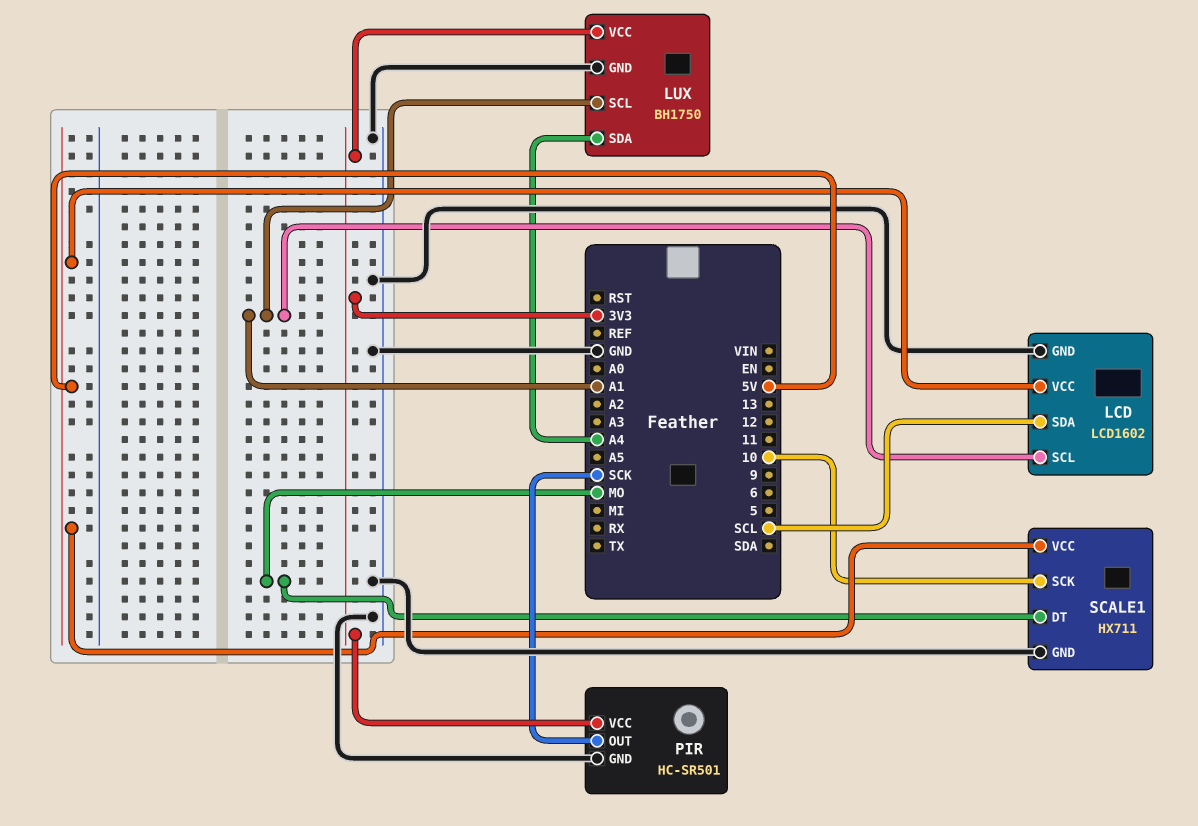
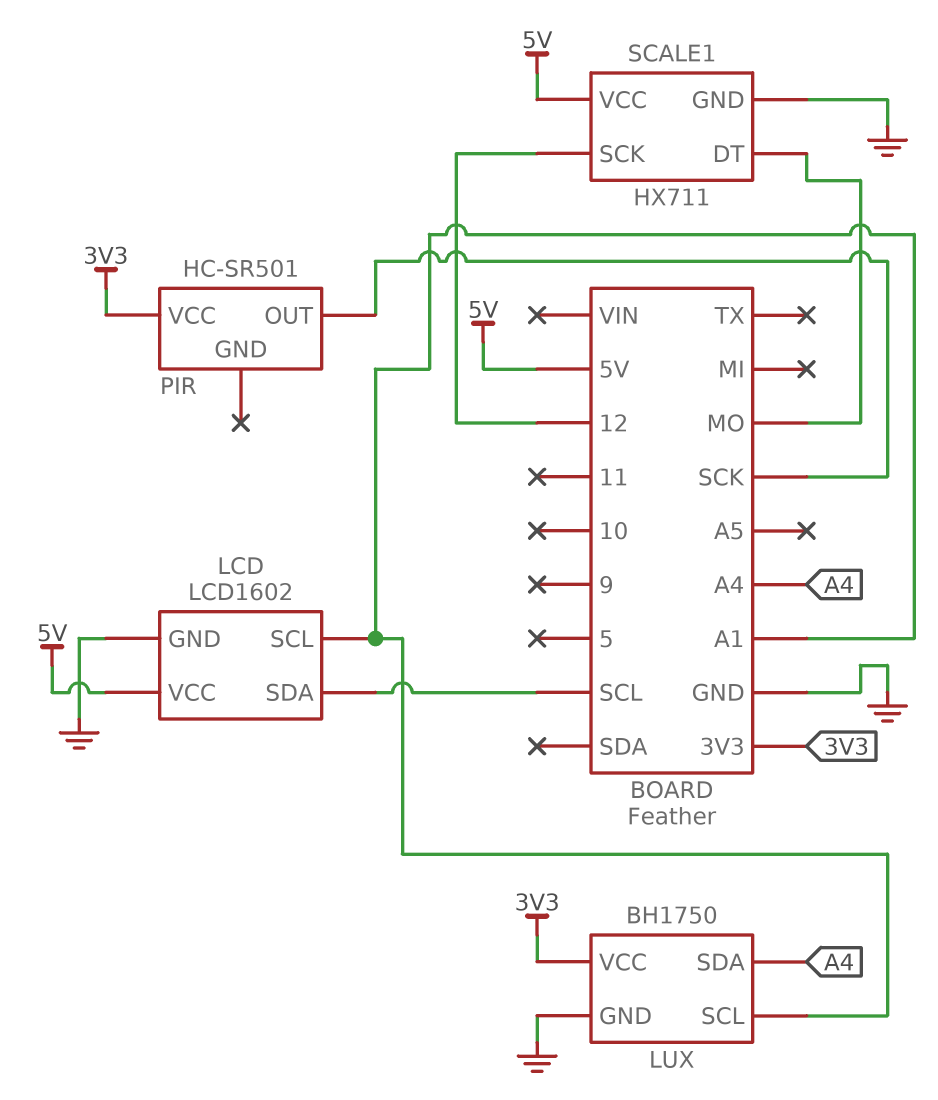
PIR pin GND: GND -> none
SCALE1 pin SCK: 10 -> 12

